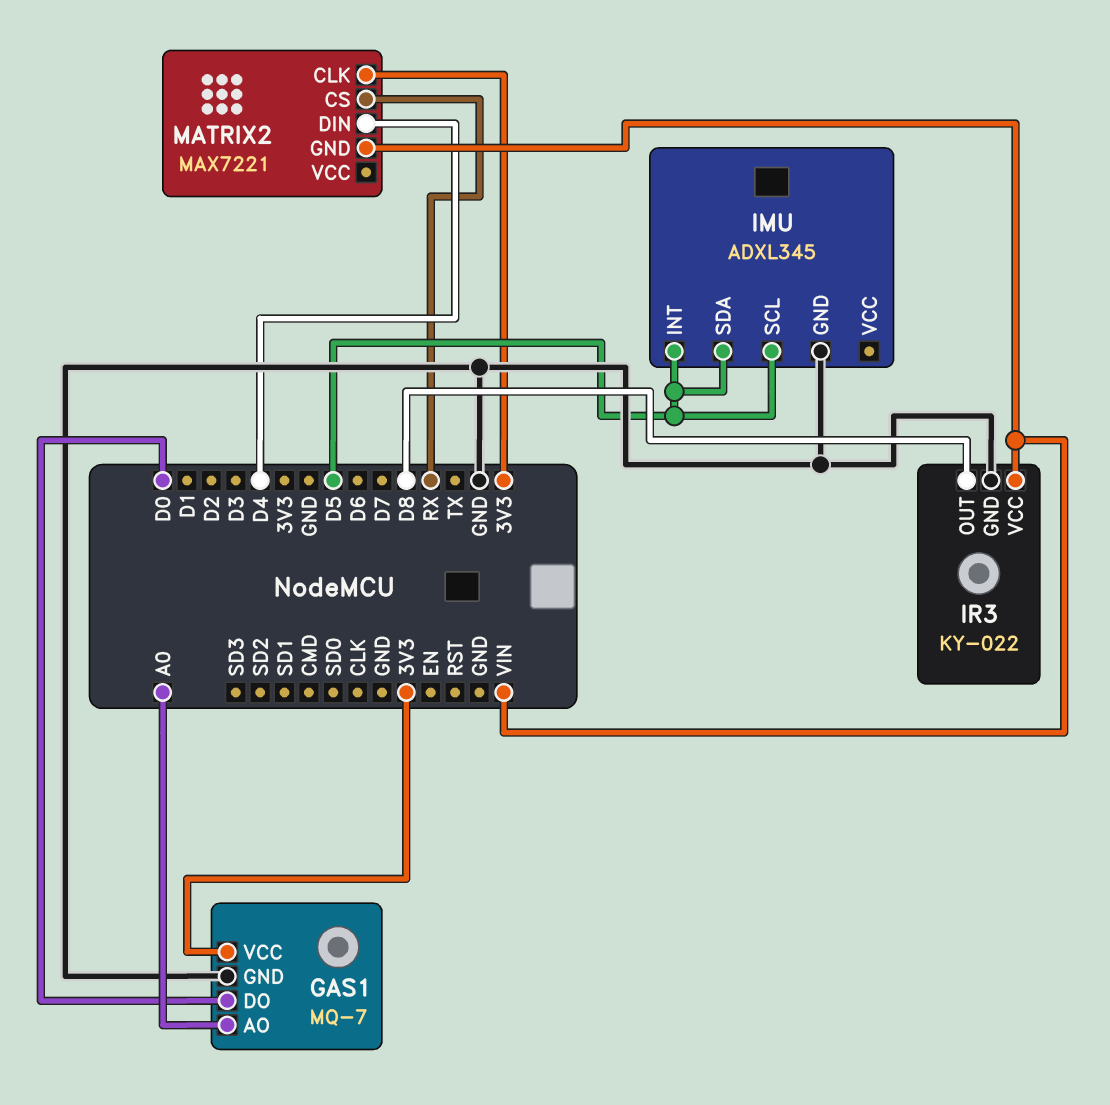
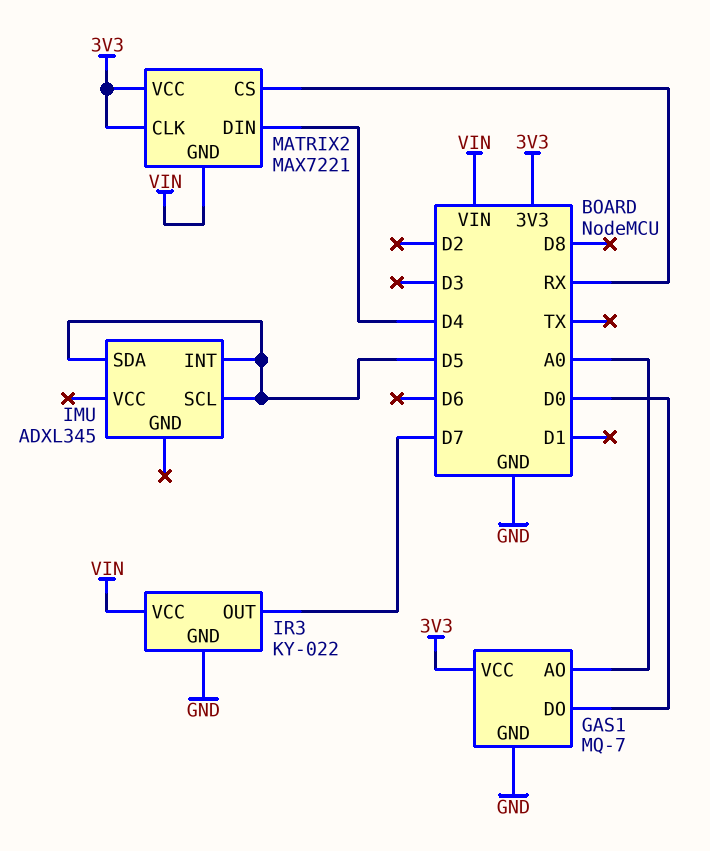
IMU pin GND: GND -> none
IR3 pin OUT: D8 -> D7
MATRIX2 pin VCC: none -> 3V3

